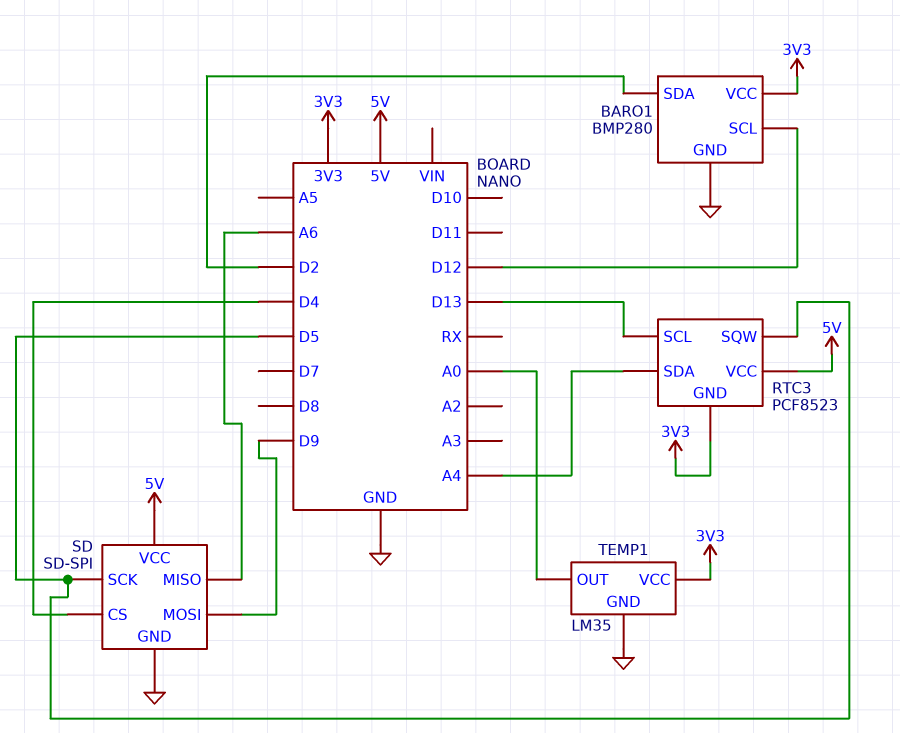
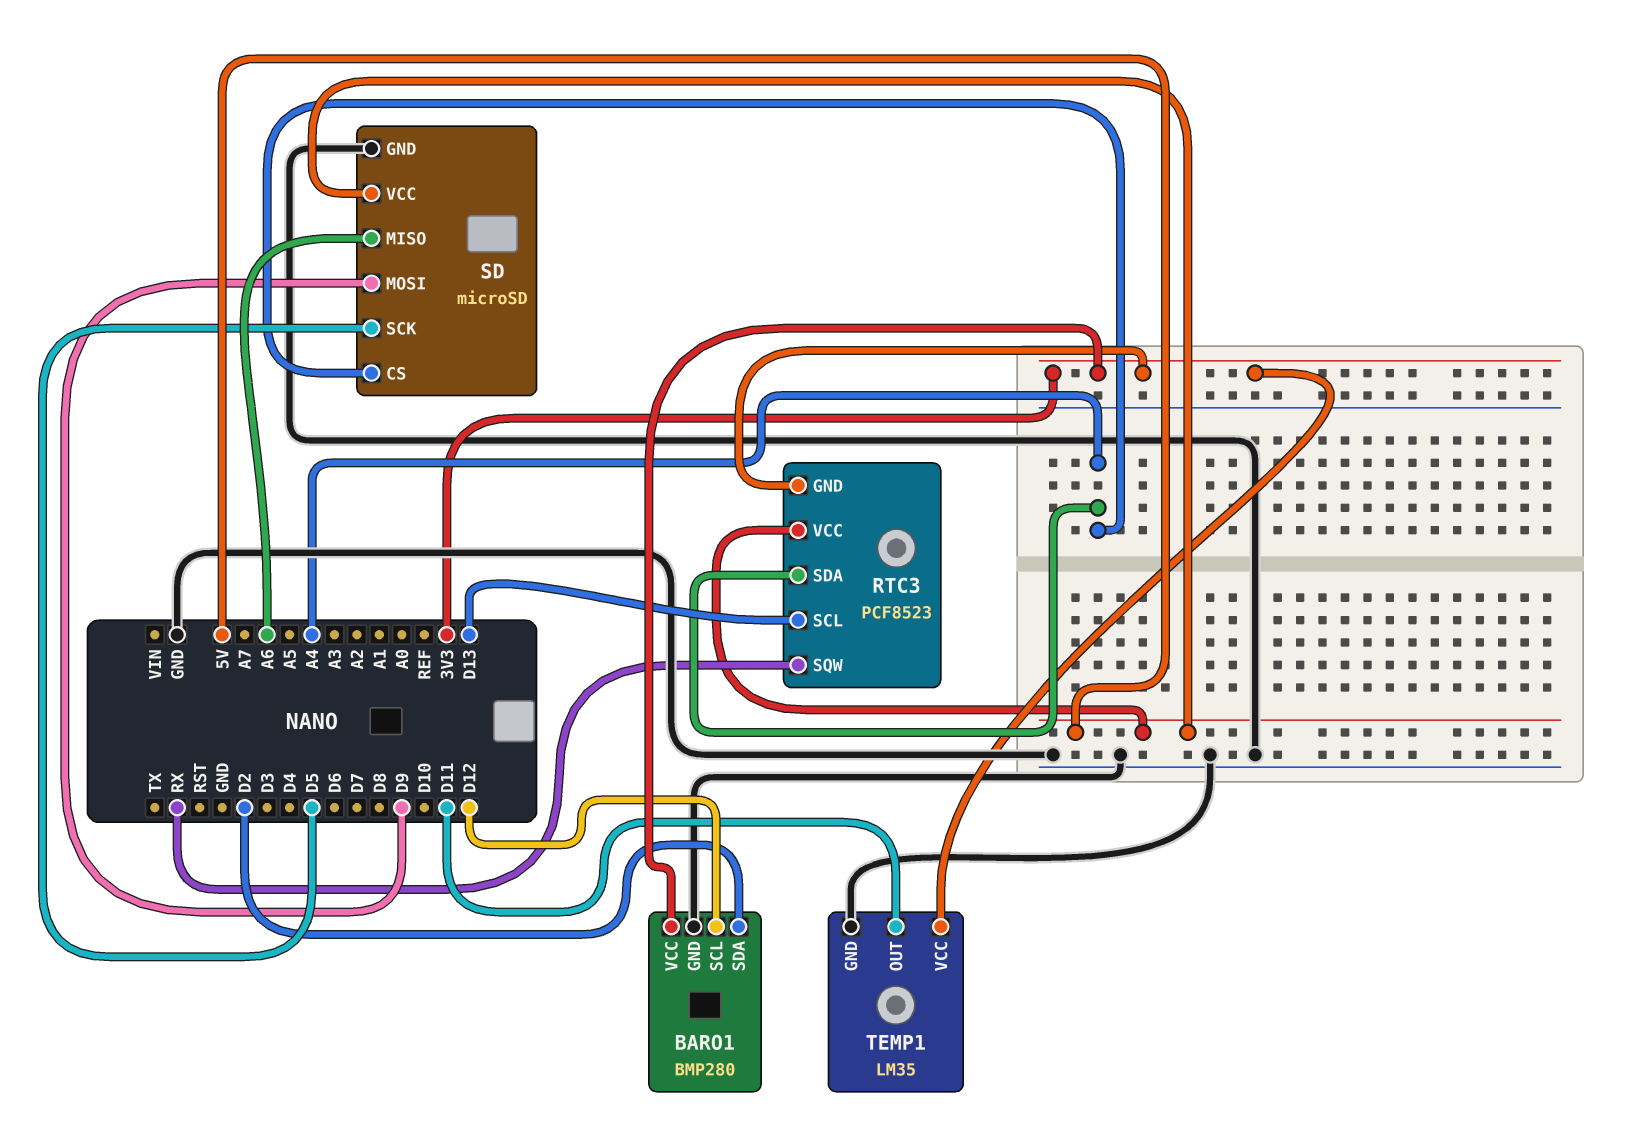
RTC3 pin SQW: D5 -> RX
SD: SD-SPI -> microSD
SD pin CS: D4 -> A4
TEMP1 pin OUT: A0 -> D11

